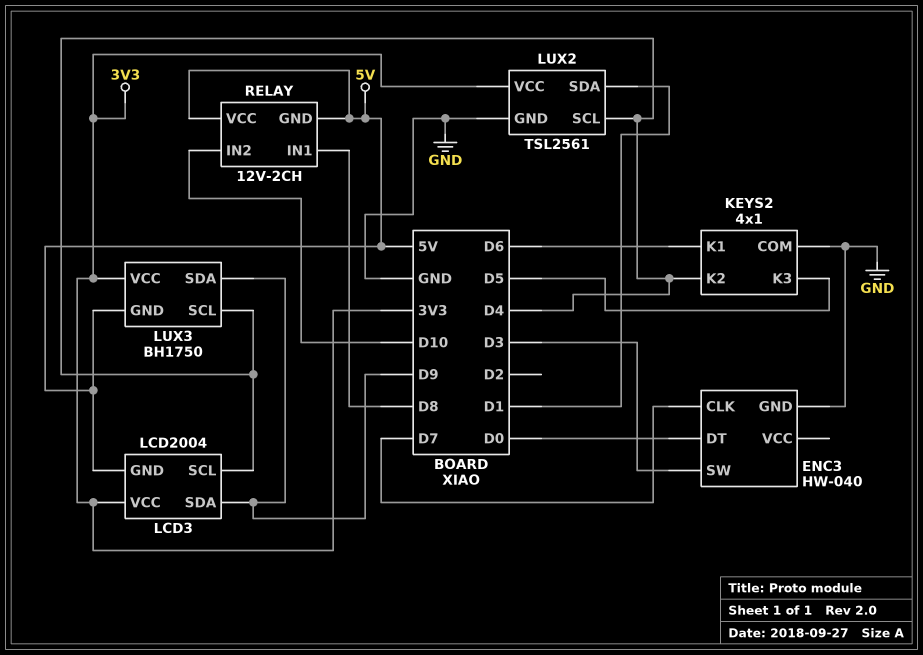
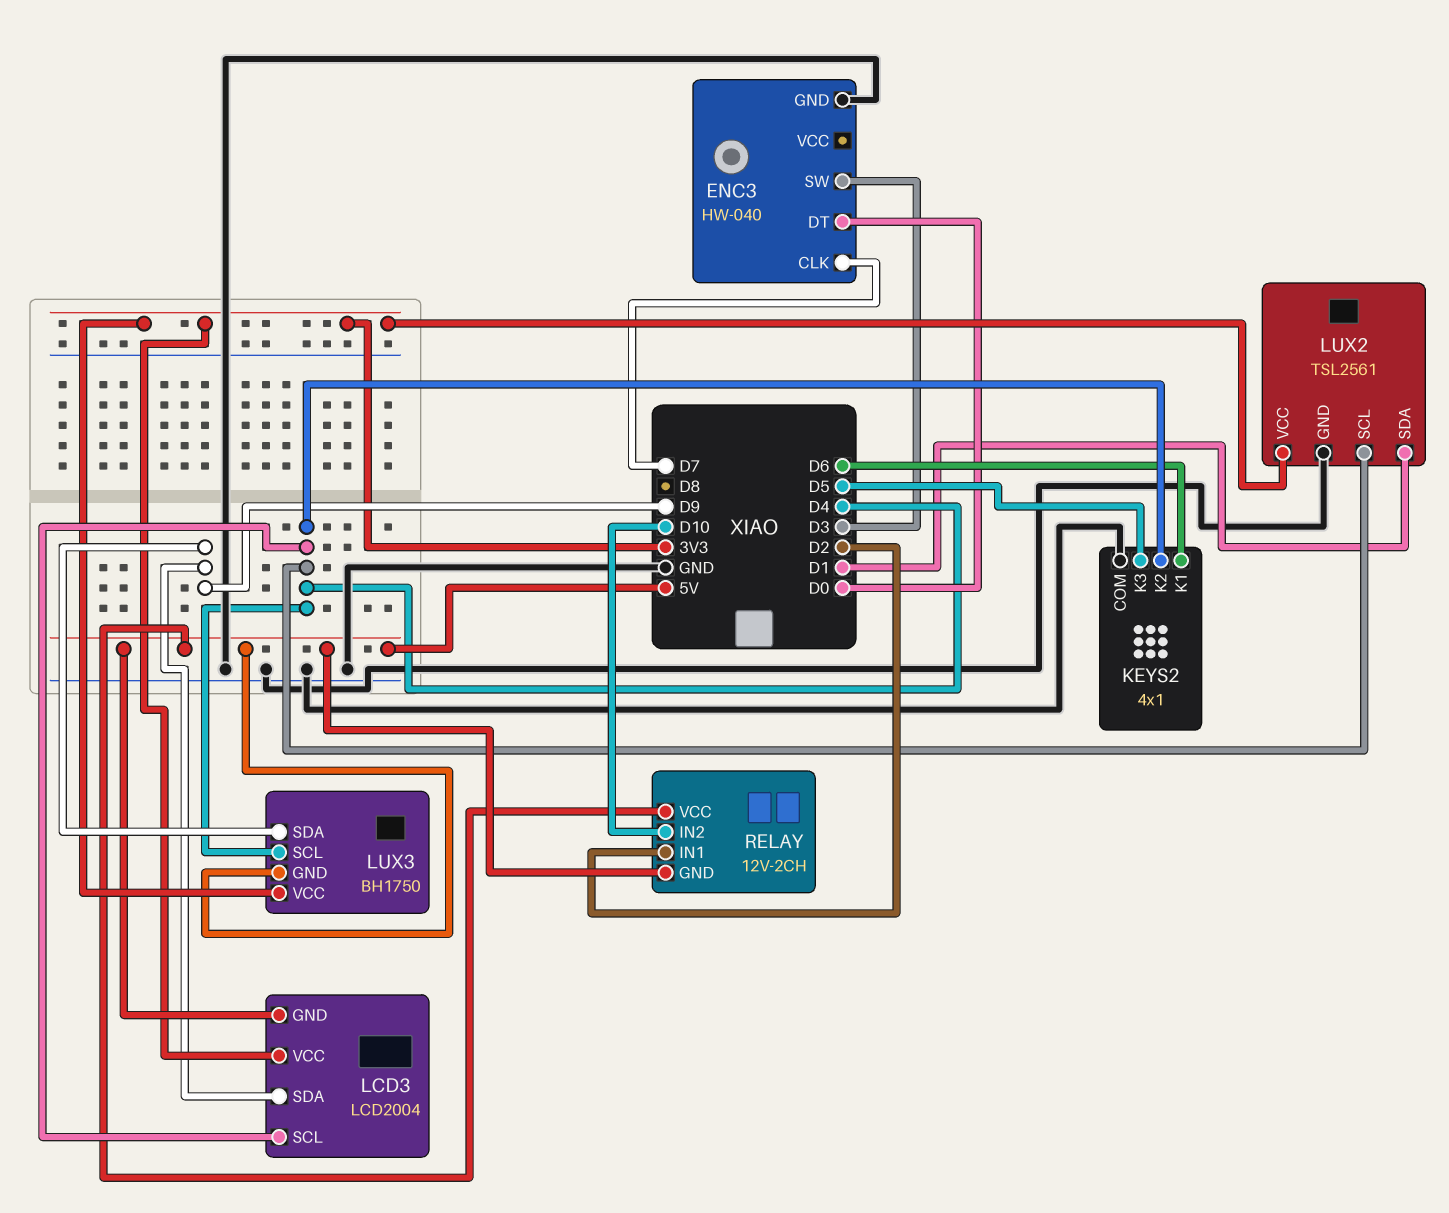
RELAY pin IN1: D8 -> D2

